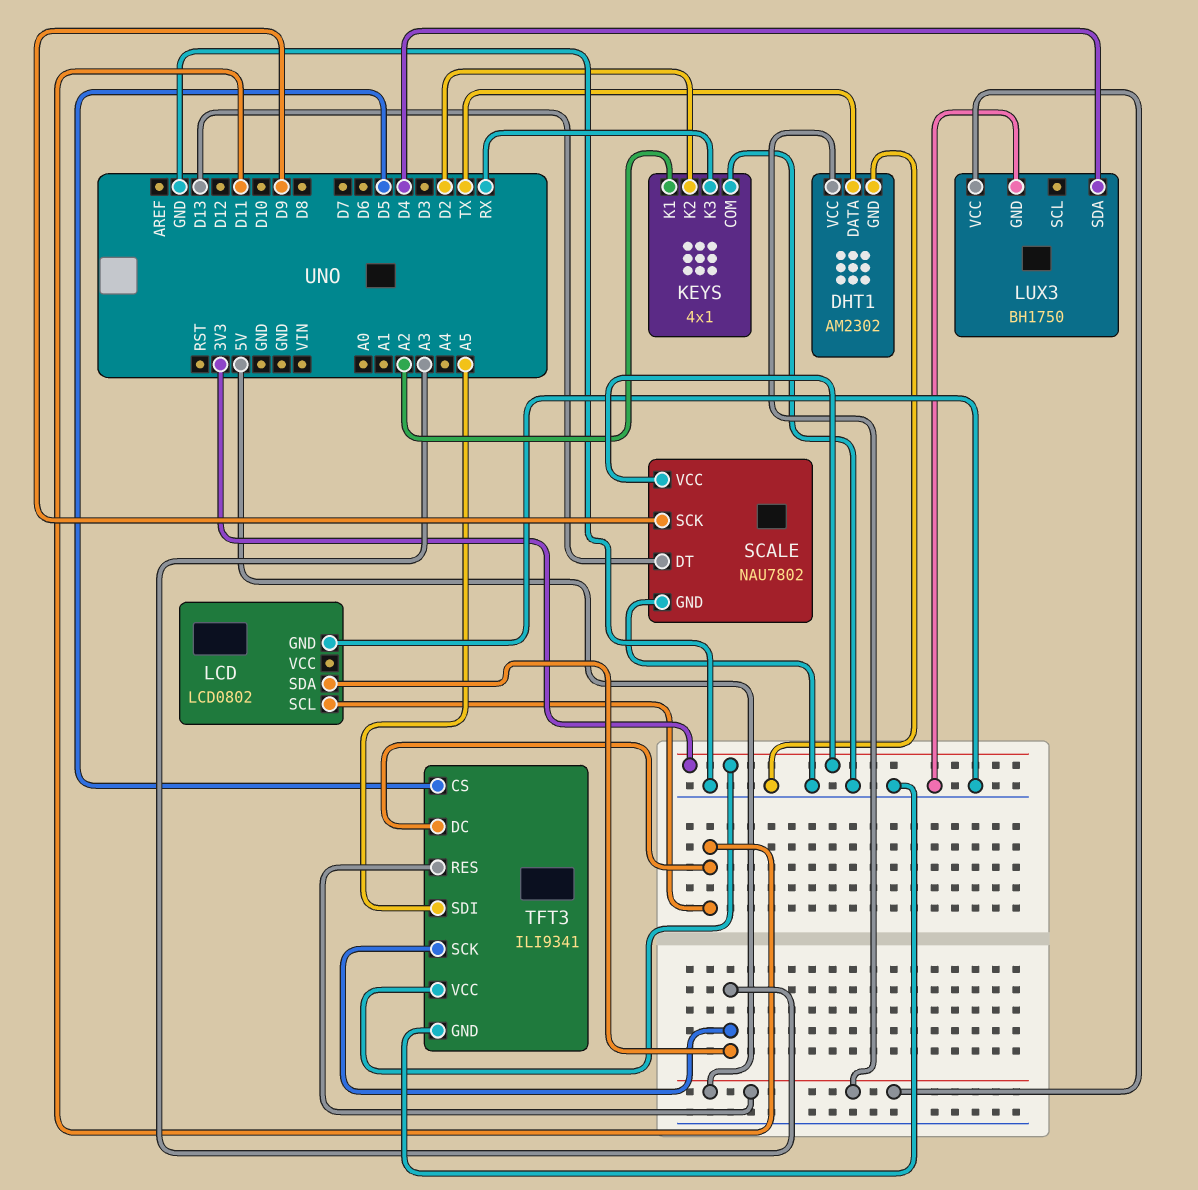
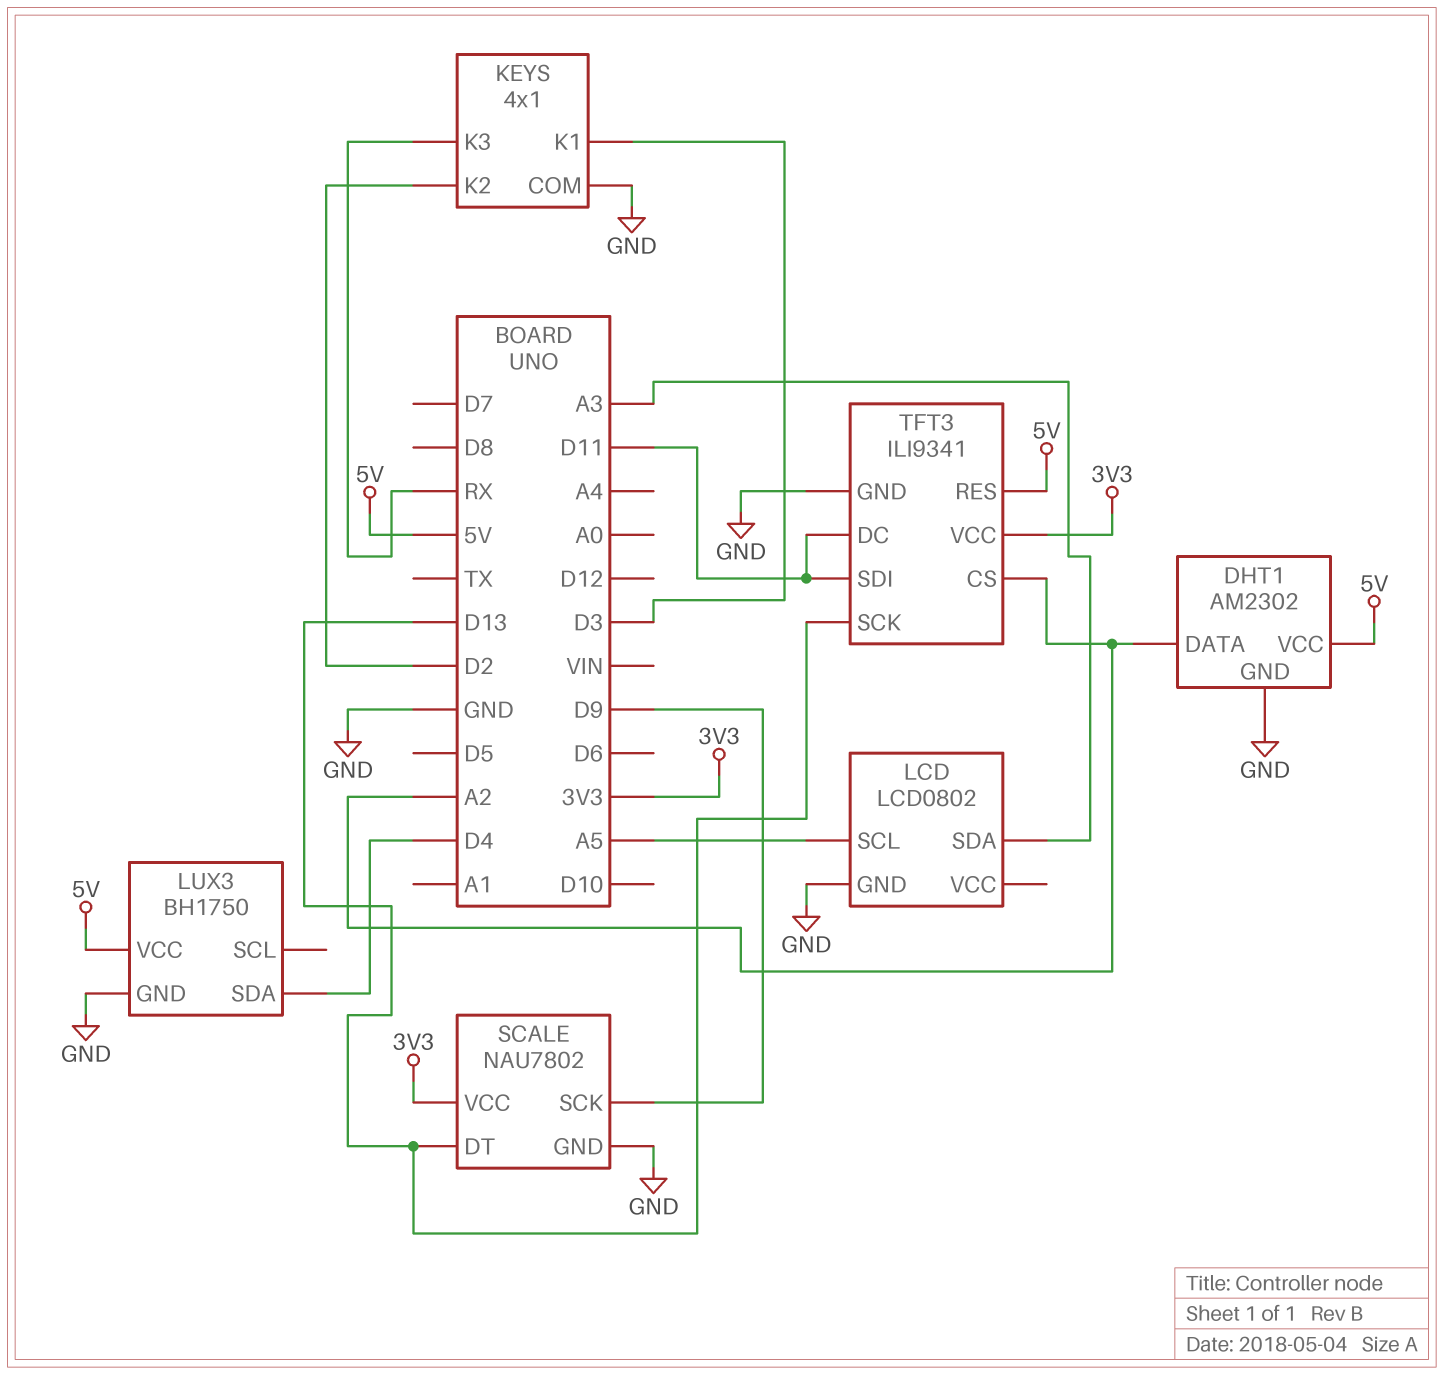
DHT1 pin DATA: TX -> A2
KEYS pin K1: A2 -> D3
LCD pin SCL: D11 -> A5
TFT3 pin CS: D5 -> A2
TFT3 pin SCK: A3 -> D13
TFT3 pin SDI: A5 -> D11

